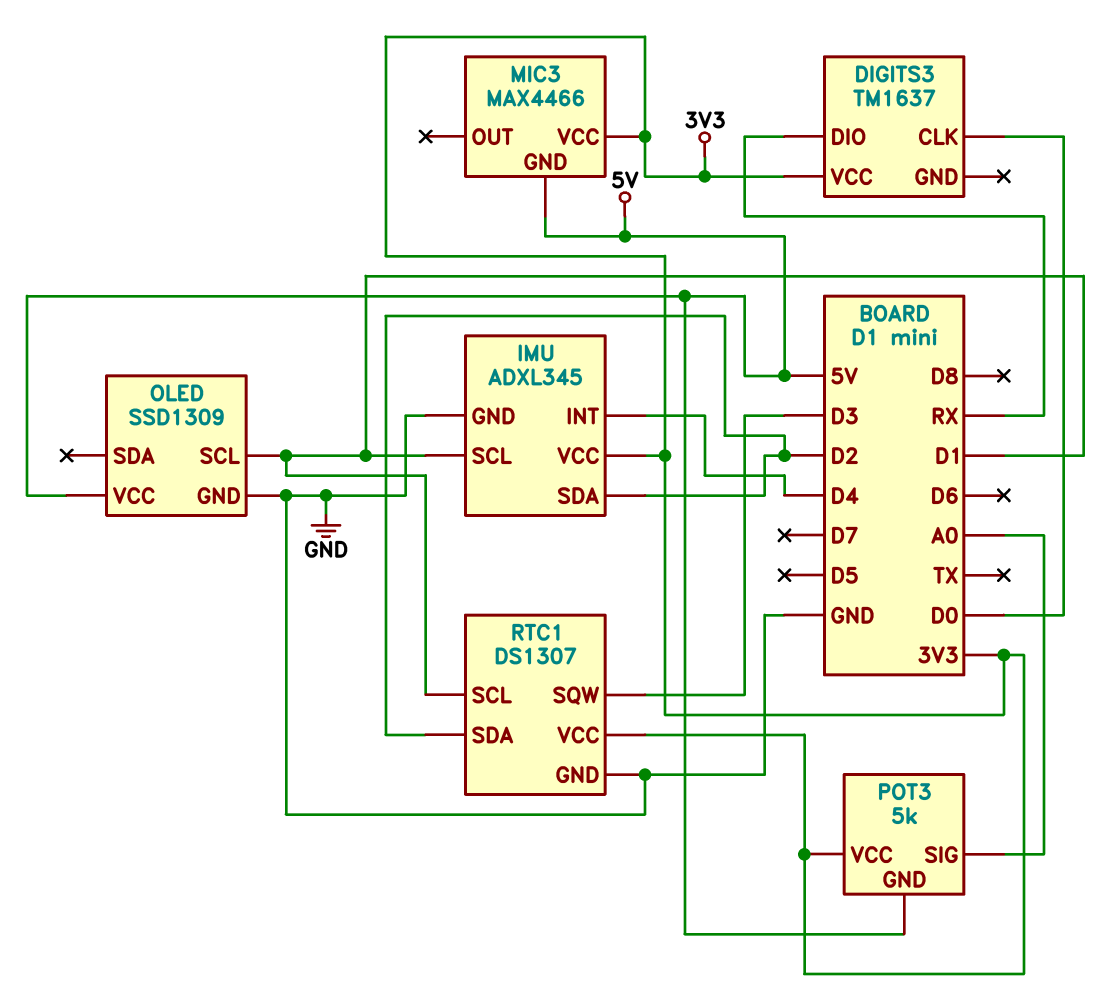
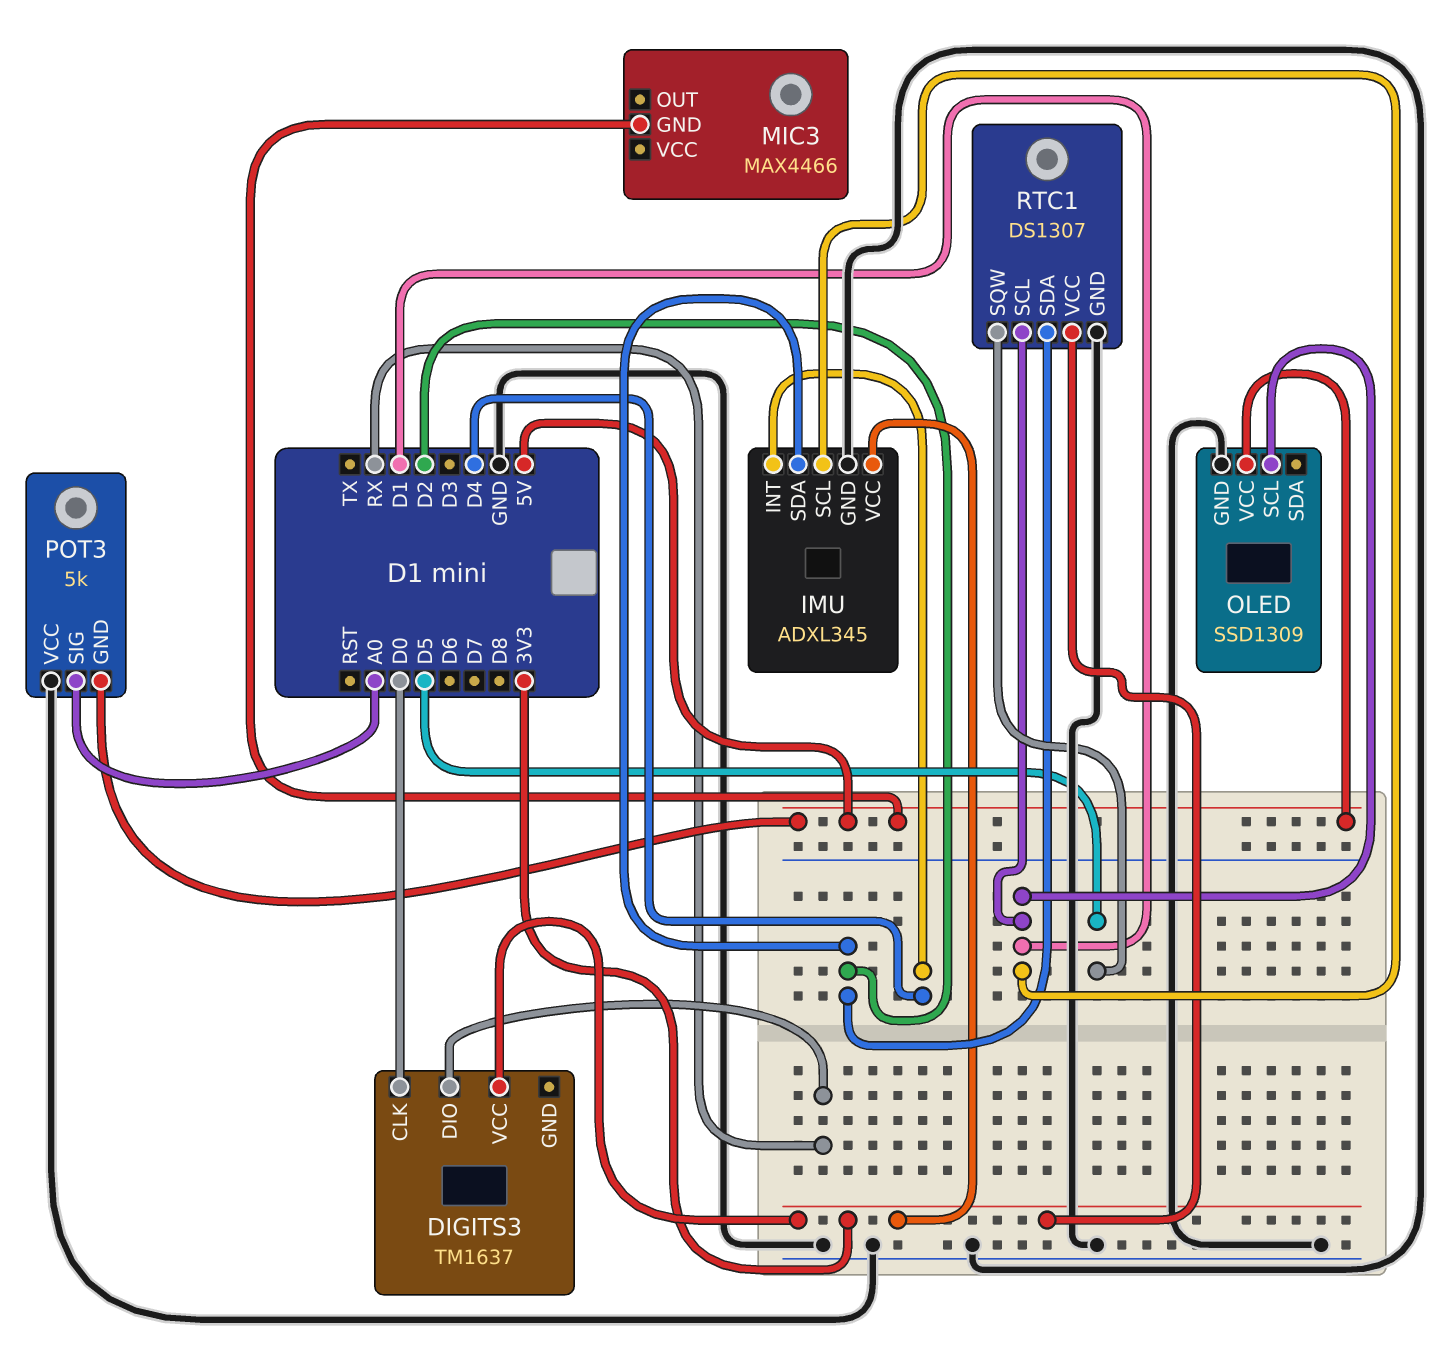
MIC3 pin VCC: 3V3 -> none
POT3 pin VCC: 3V3 -> GND
RTC1 pin SQW: D3 -> D5

